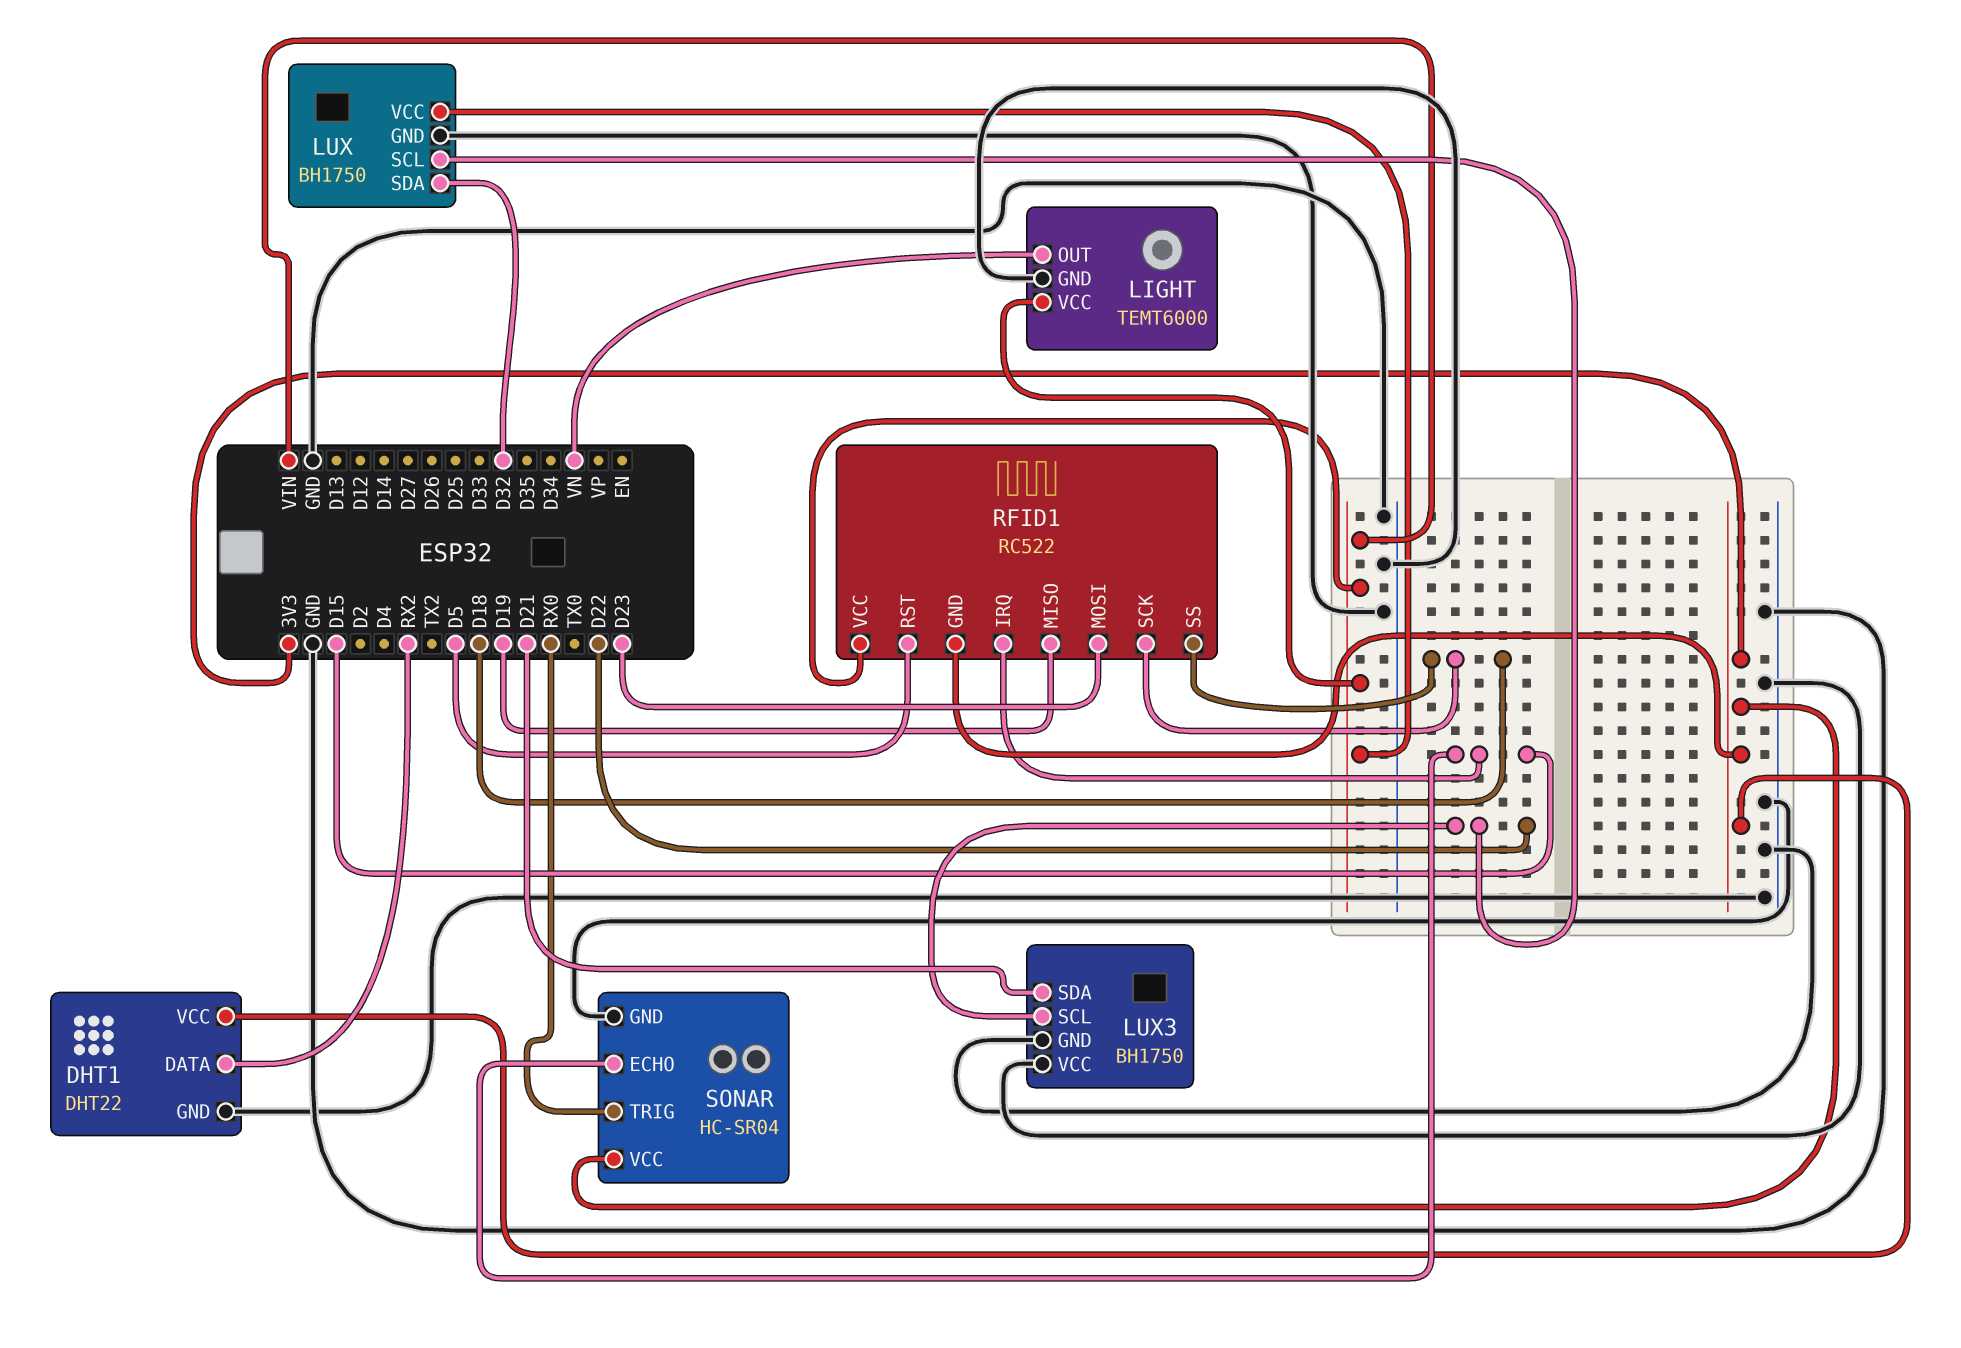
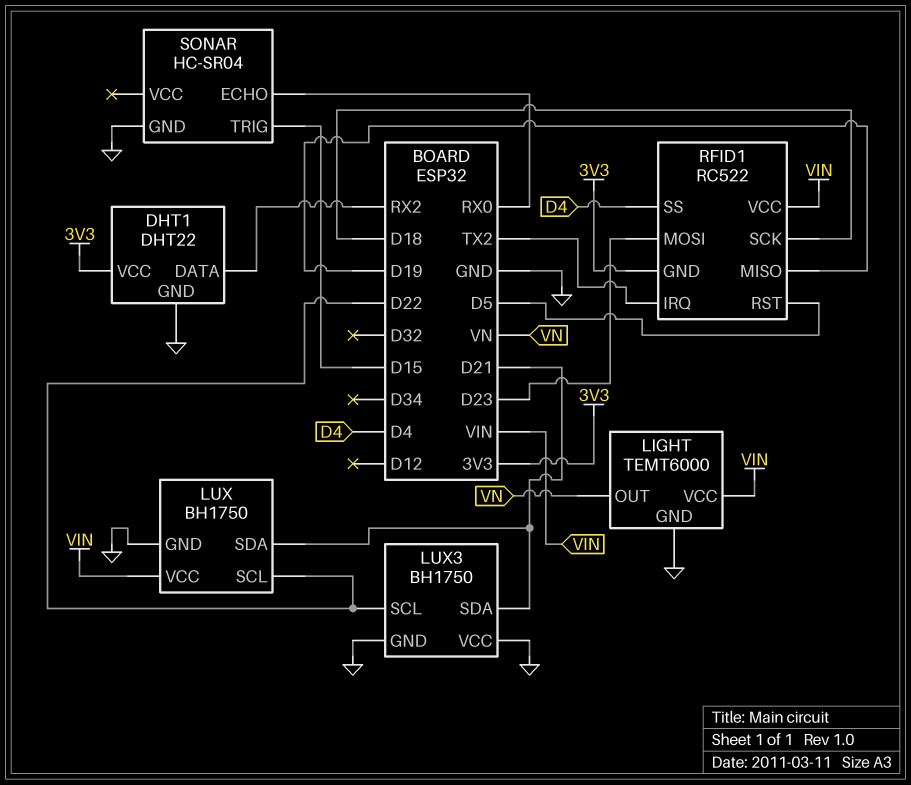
LUX pin SDA: D32 -> D21
RFID1 pin IRQ: D15 -> TX2
RFID1 pin SS: D18 -> D4
SONAR pin ECHO: D15 -> RX0
SONAR pin TRIG: RX0 -> D15
SONAR pin VCC: 3V3 -> none

